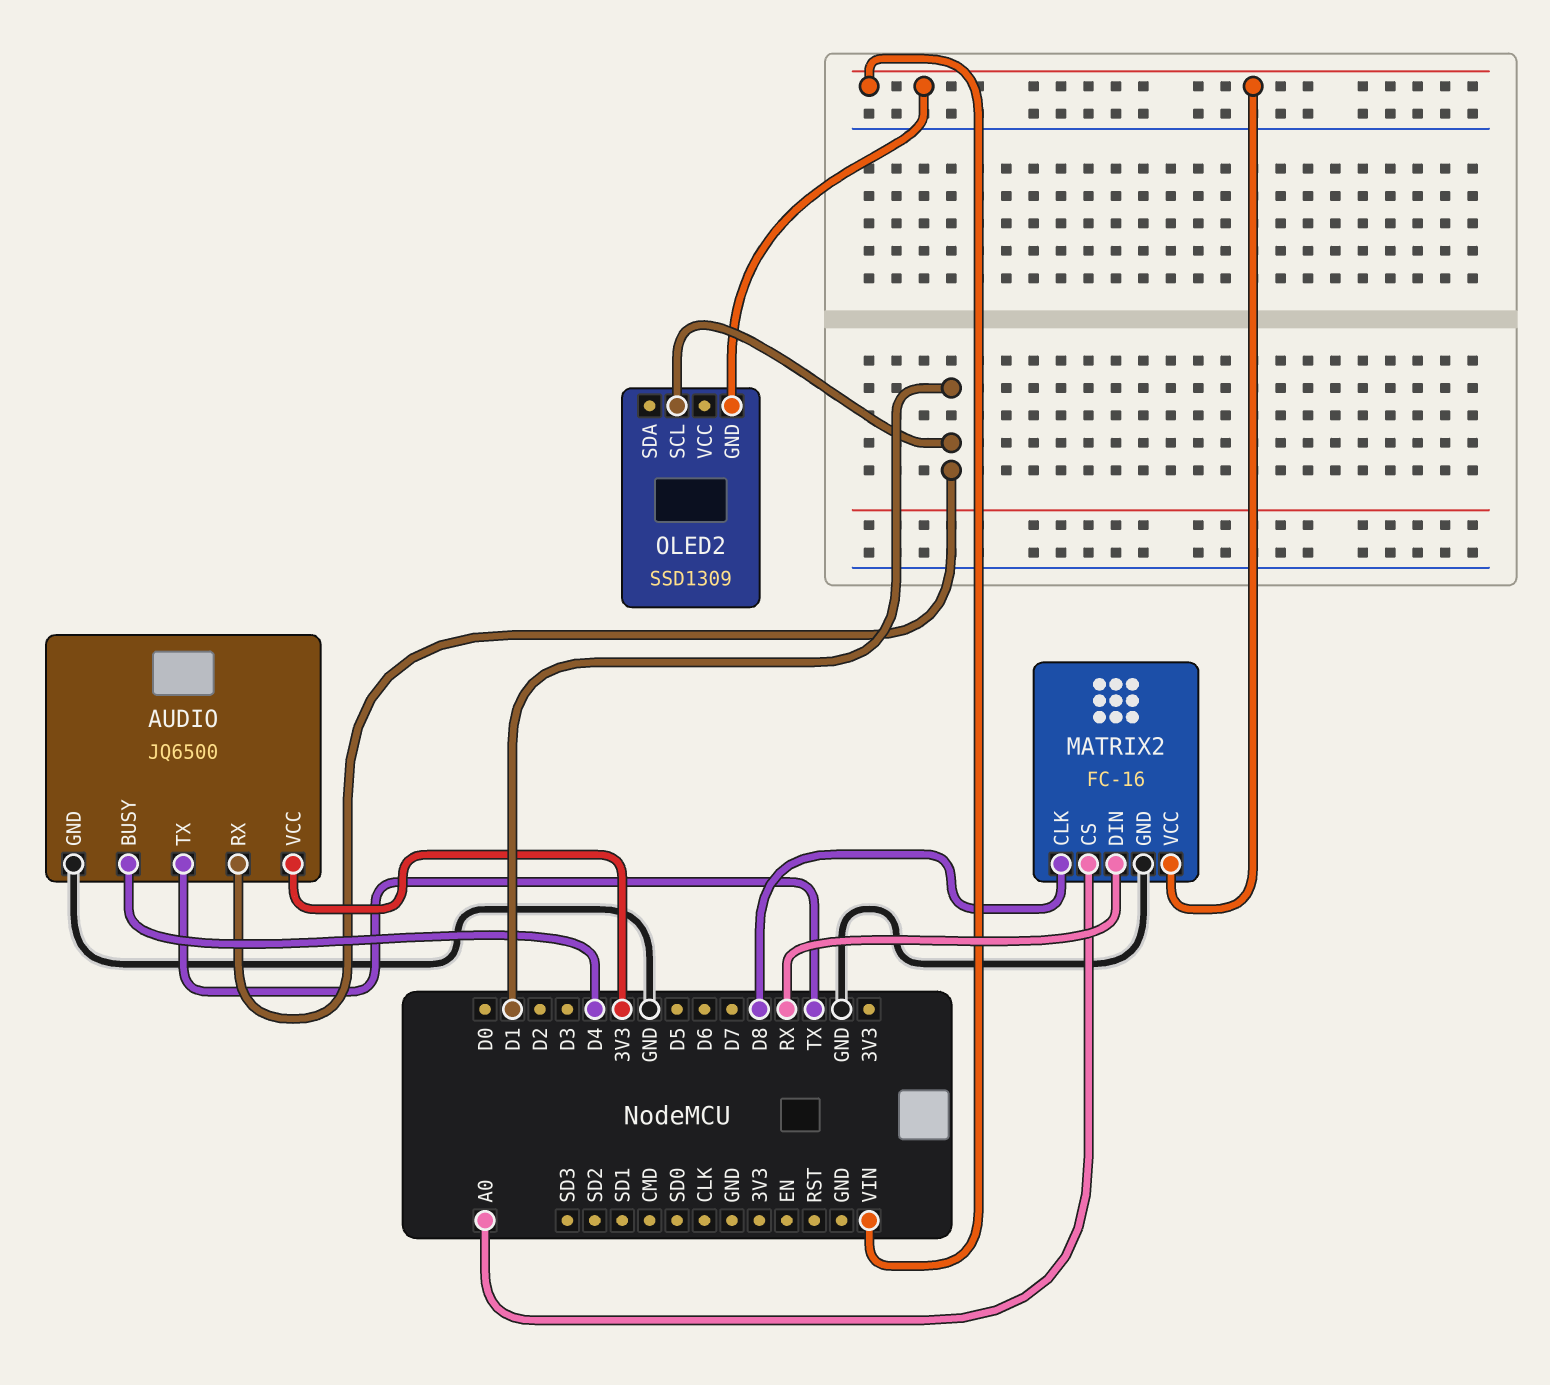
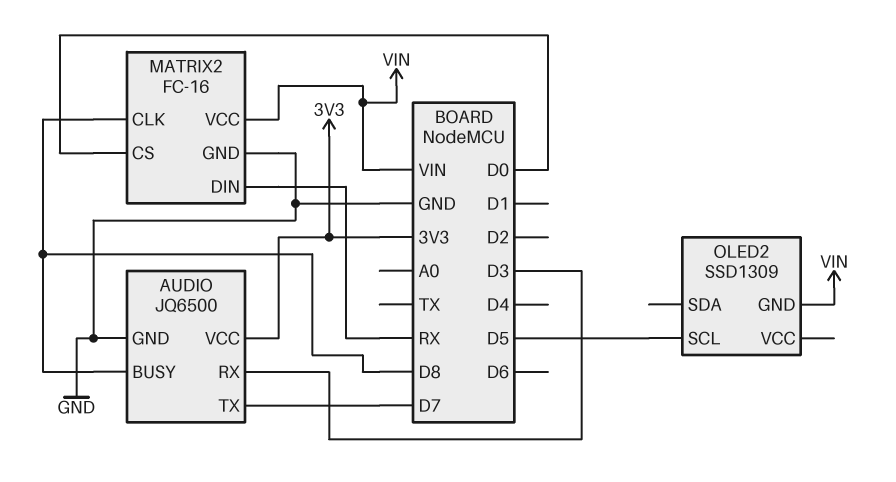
AUDIO pin BUSY: D4 -> D8
AUDIO pin RX: D1 -> D3
AUDIO pin TX: TX -> D7
MATRIX2 pin CS: A0 -> D0
OLED2 pin SCL: D1 -> D5

